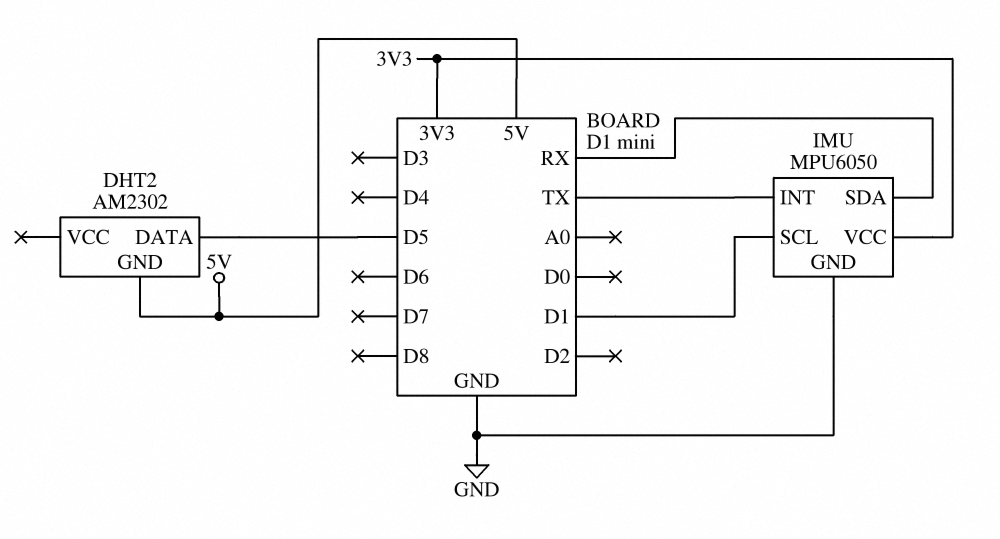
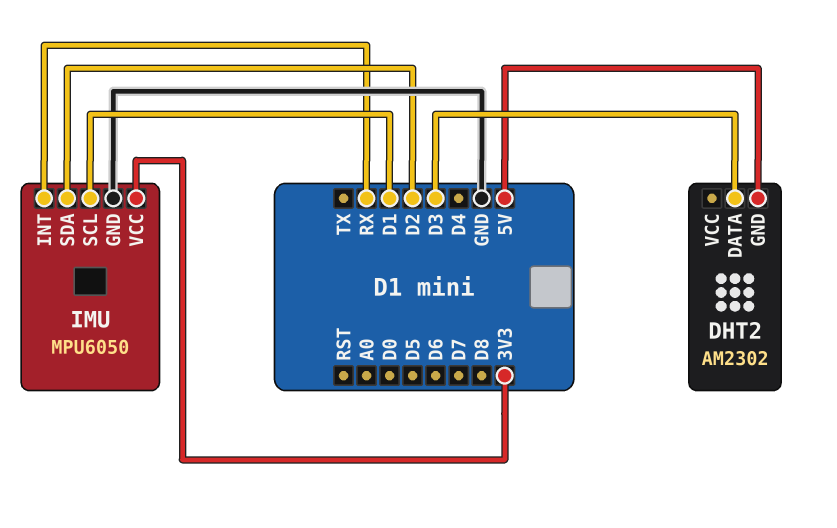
DHT2 pin DATA: D5 -> D3
IMU pin INT: TX -> RX
IMU pin SDA: RX -> D2

